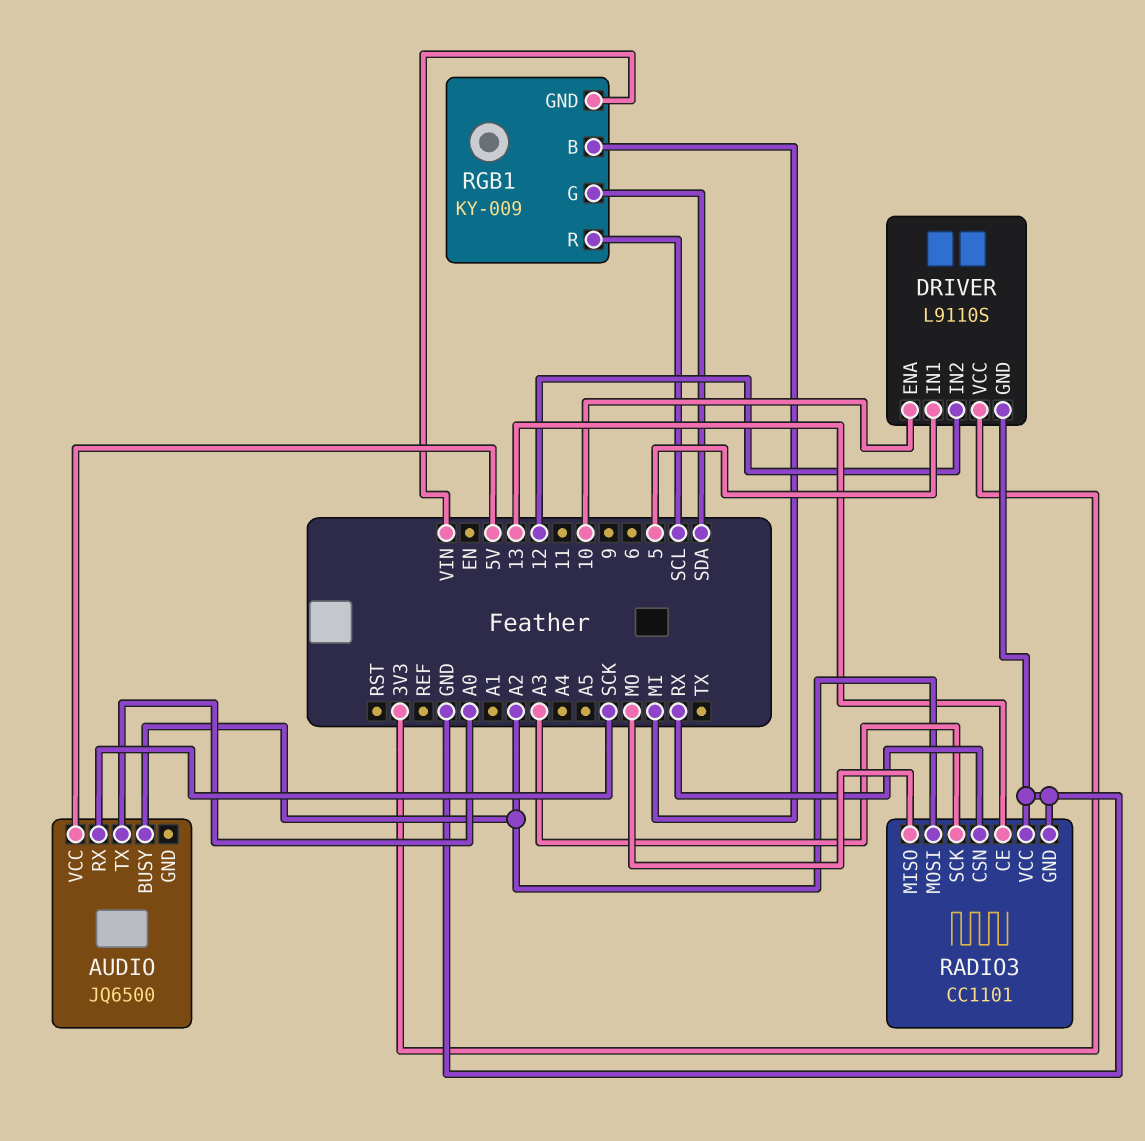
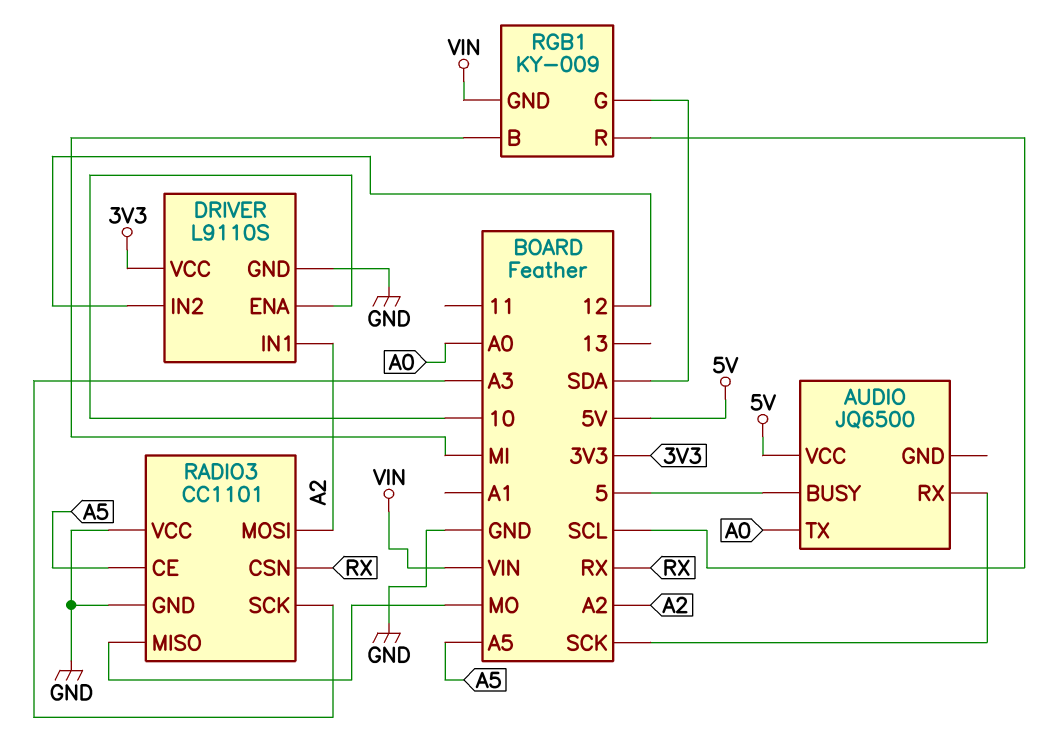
AUDIO pin BUSY: A2 -> 5
DRIVER pin IN1: 5 -> A2
RADIO3 pin CE: 13 -> A5

